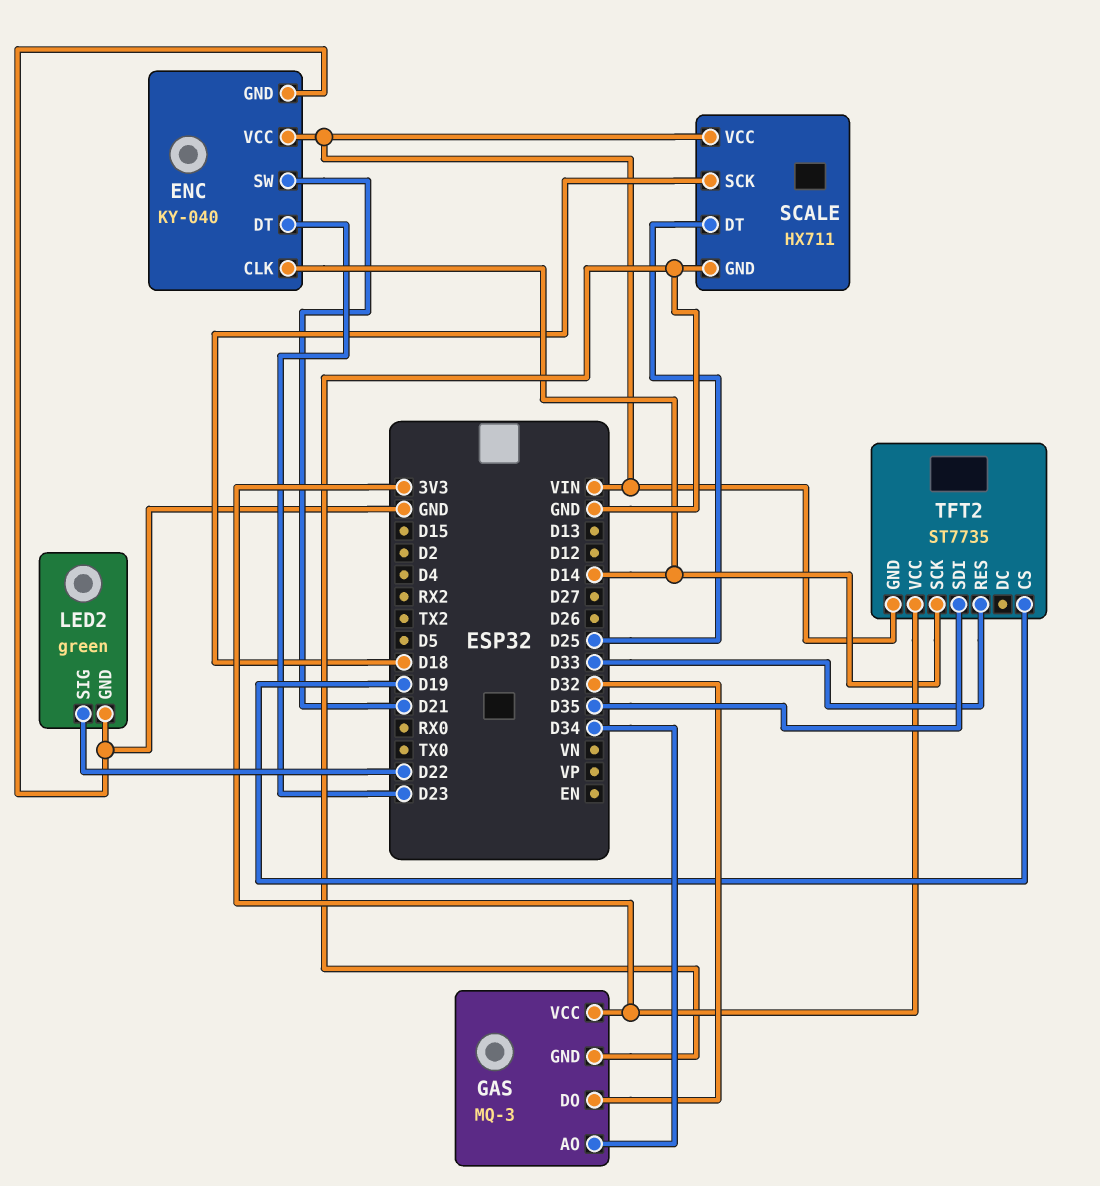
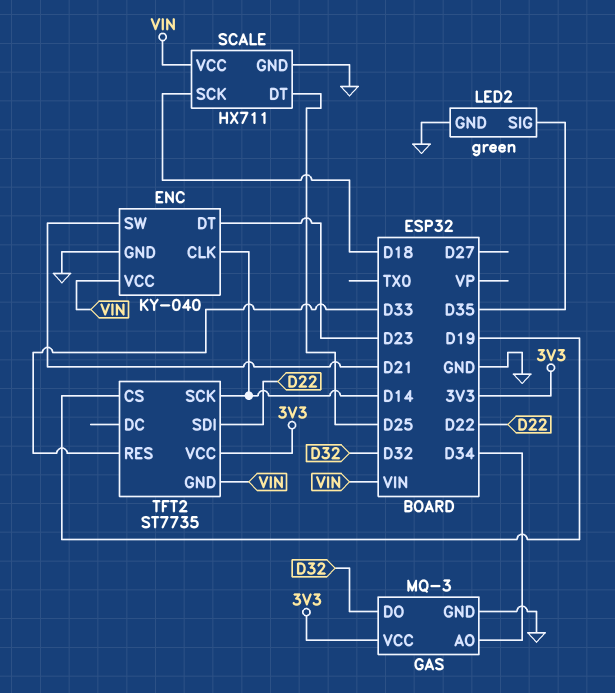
LED2 pin SIG: D22 -> D35
TFT2 pin SDI: D35 -> D22

